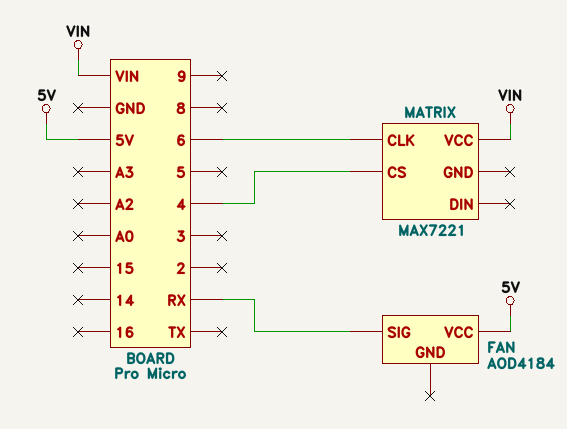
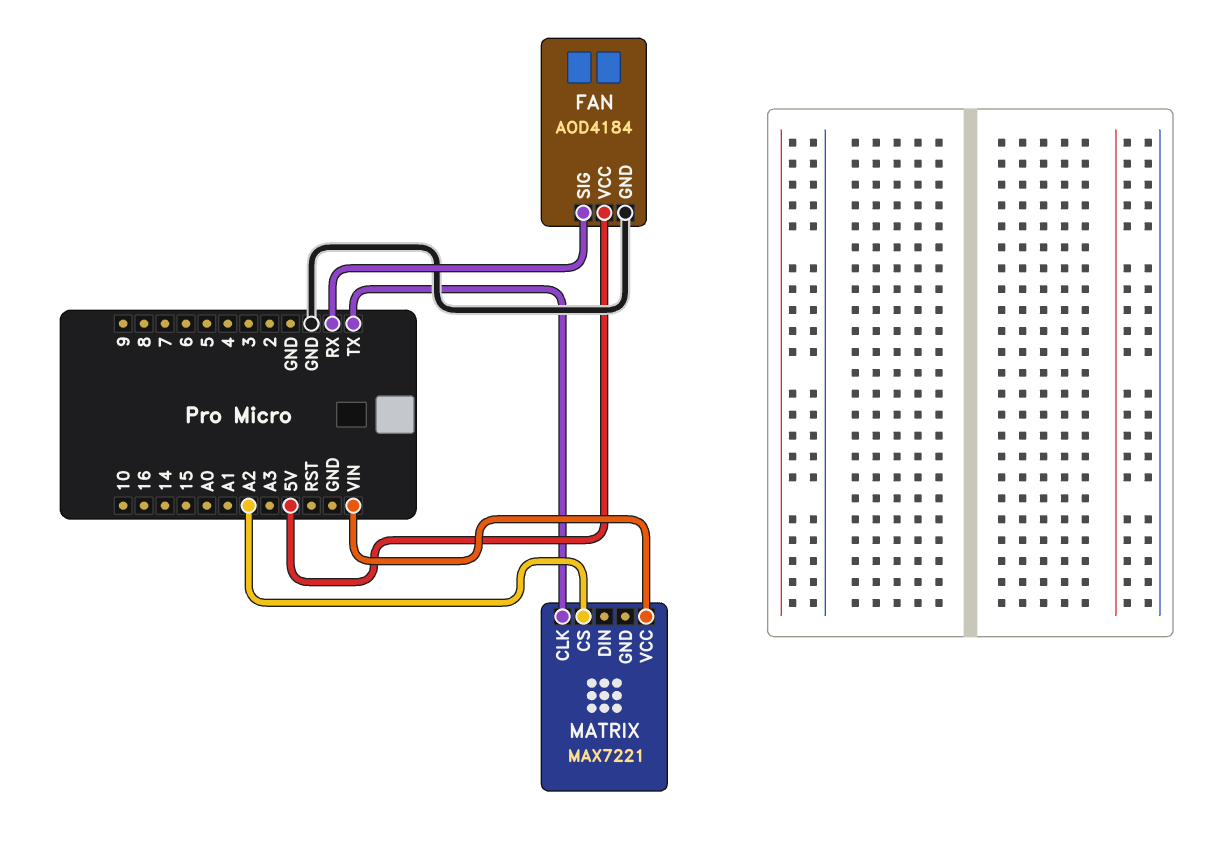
FAN pin GND: none -> GND
MATRIX pin CLK: 6 -> TX
MATRIX pin CS: 4 -> A2

